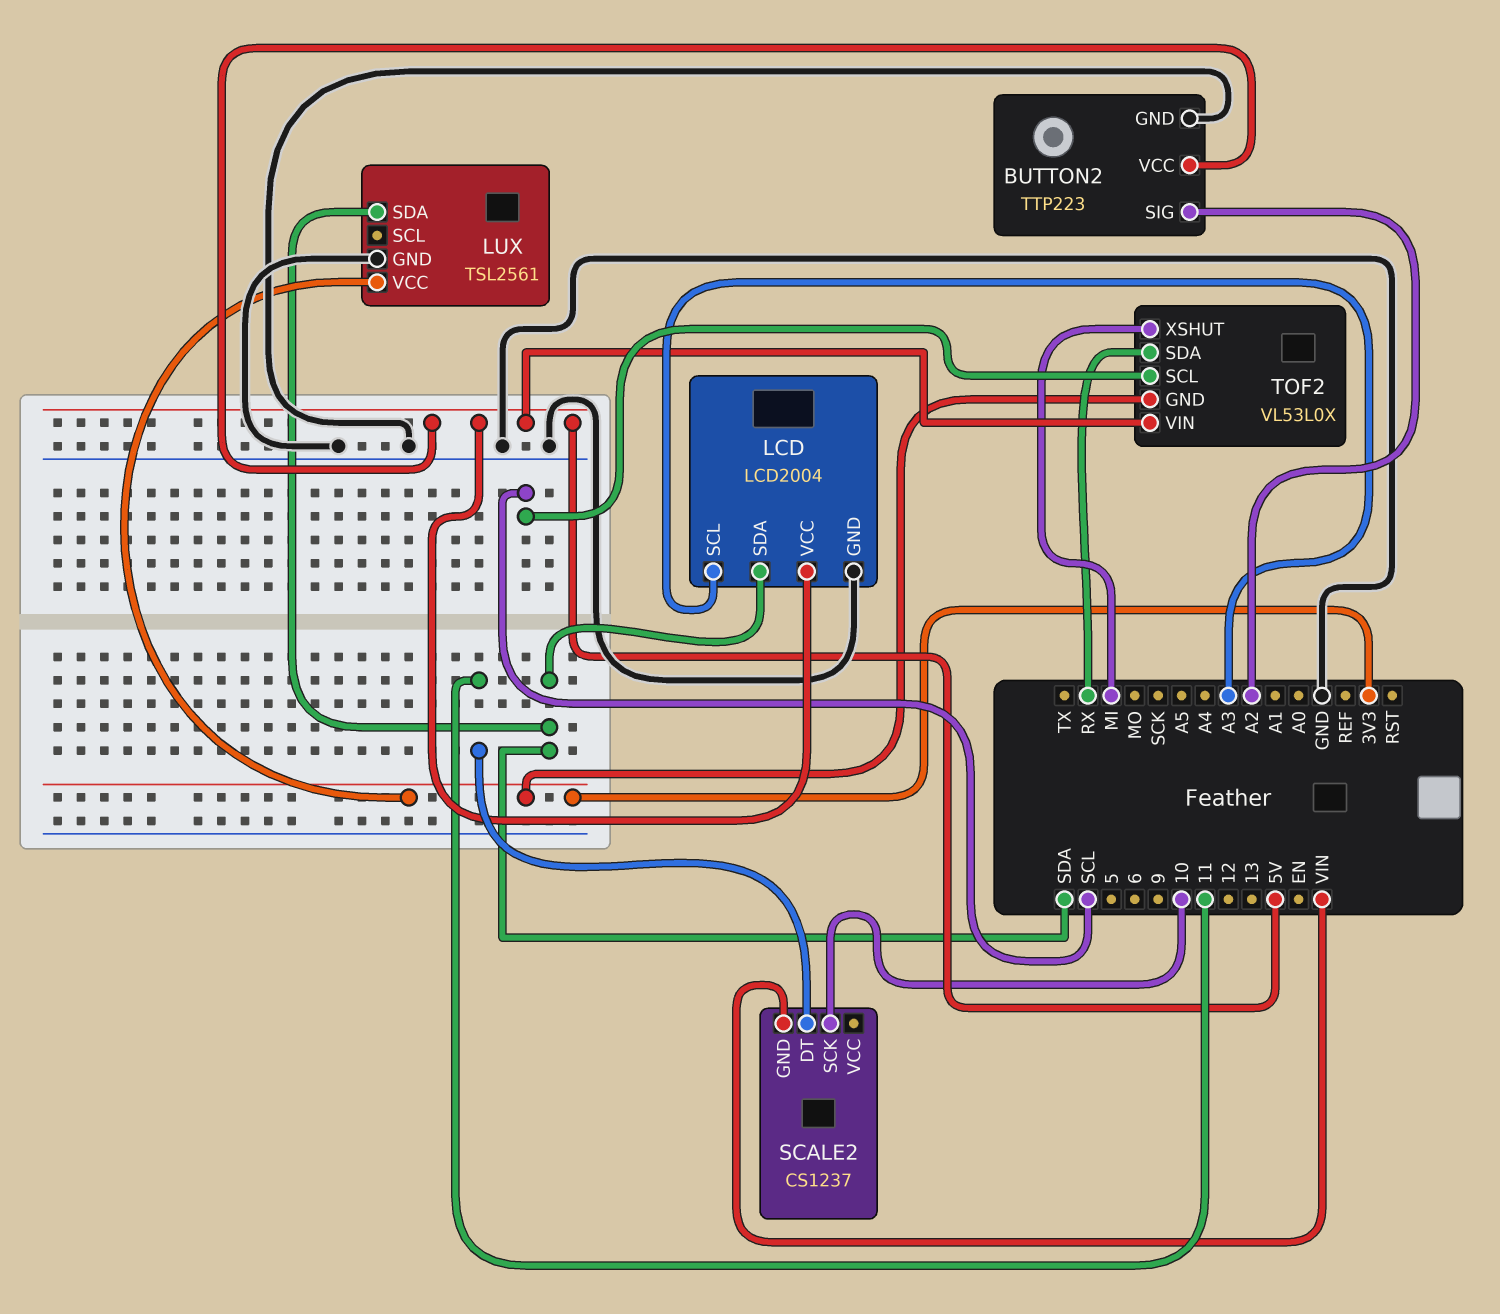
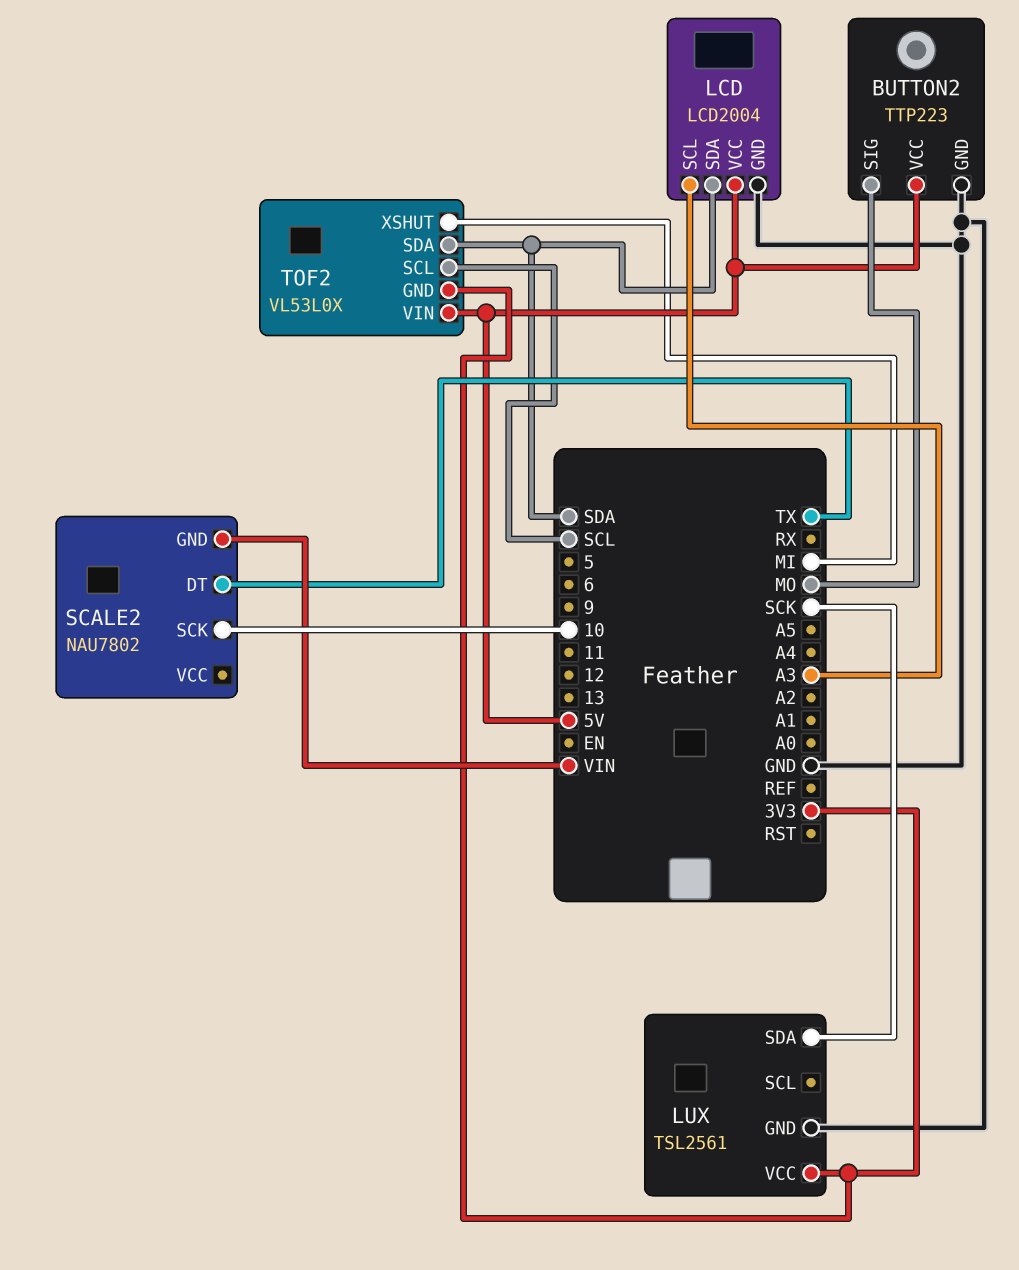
BUTTON2 pin SIG: A2 -> MO
LUX pin SDA: SDA -> SCK
SCALE2: CS1237 -> NAU7802
SCALE2 pin DT: 11 -> TX
TOF2 pin SDA: RX -> SDA

